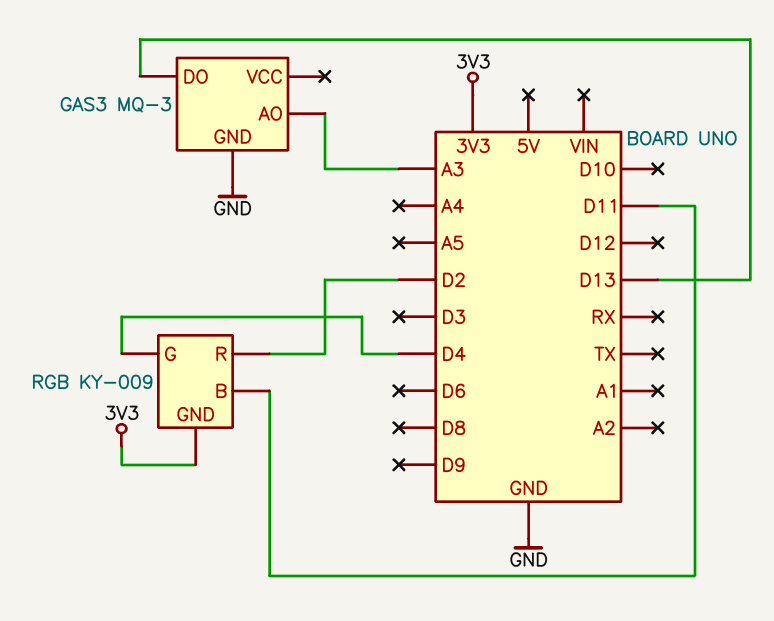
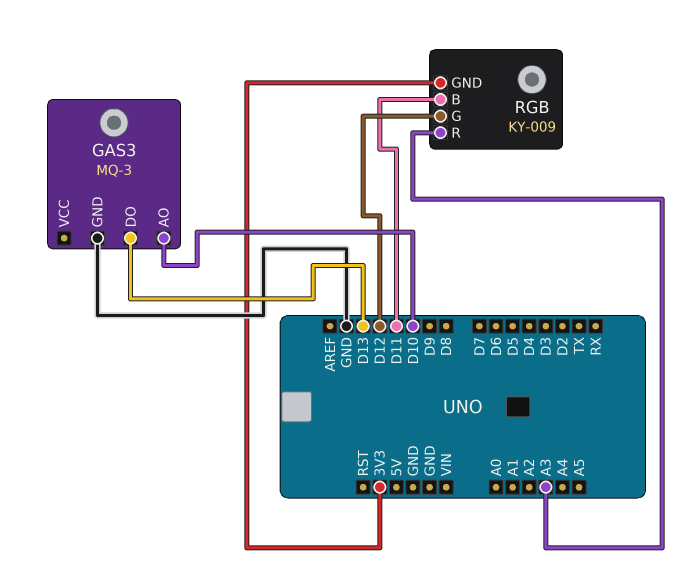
GAS3 pin AO: A3 -> D10
RGB pin G: D4 -> D12
RGB pin R: D2 -> A3

